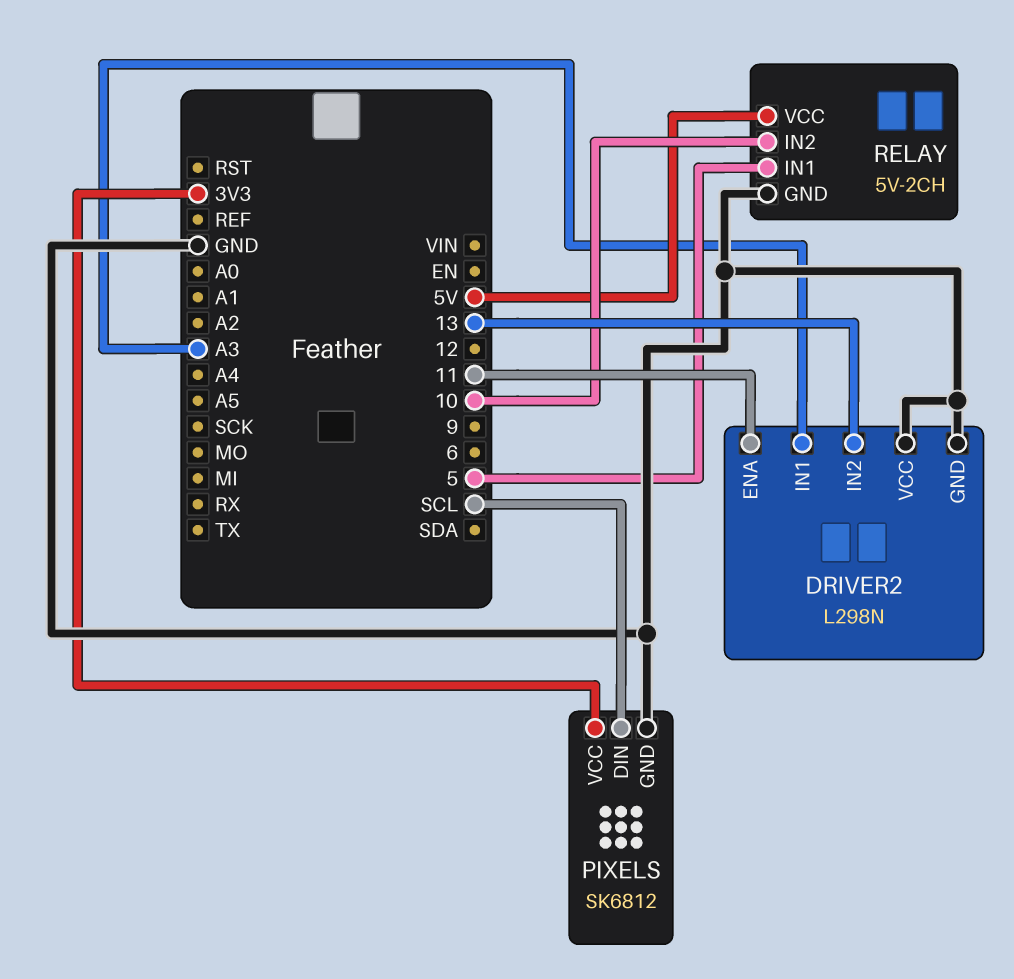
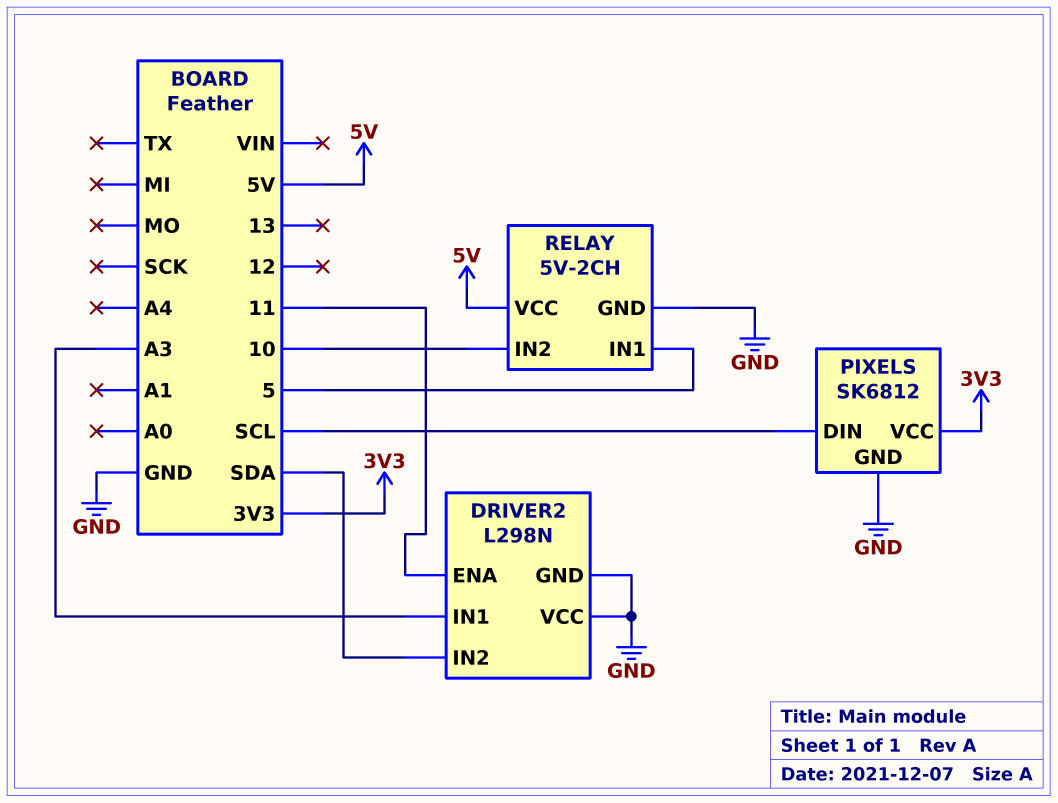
DRIVER2 pin IN2: 13 -> SDA

